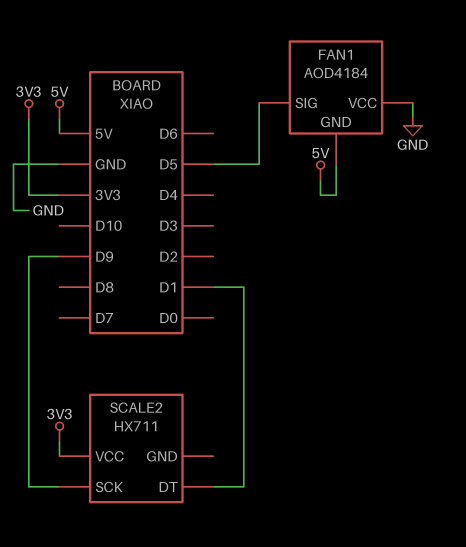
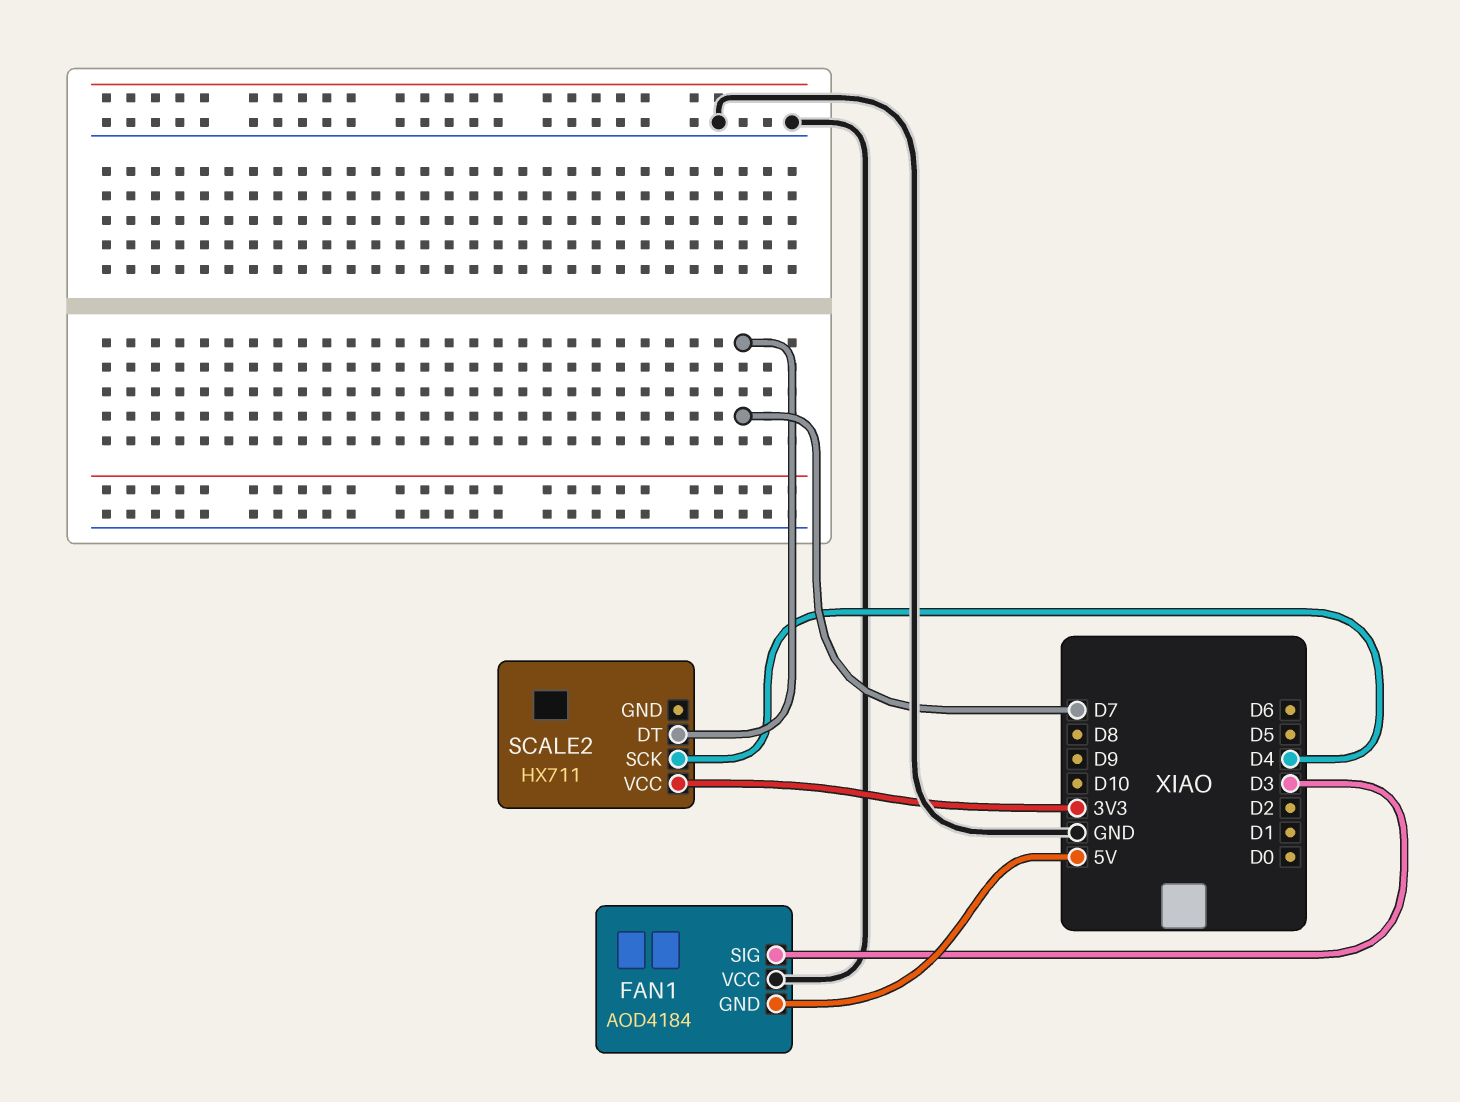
FAN1 pin SIG: D5 -> D3
SCALE2 pin DT: D1 -> D7
SCALE2 pin SCK: D9 -> D4

